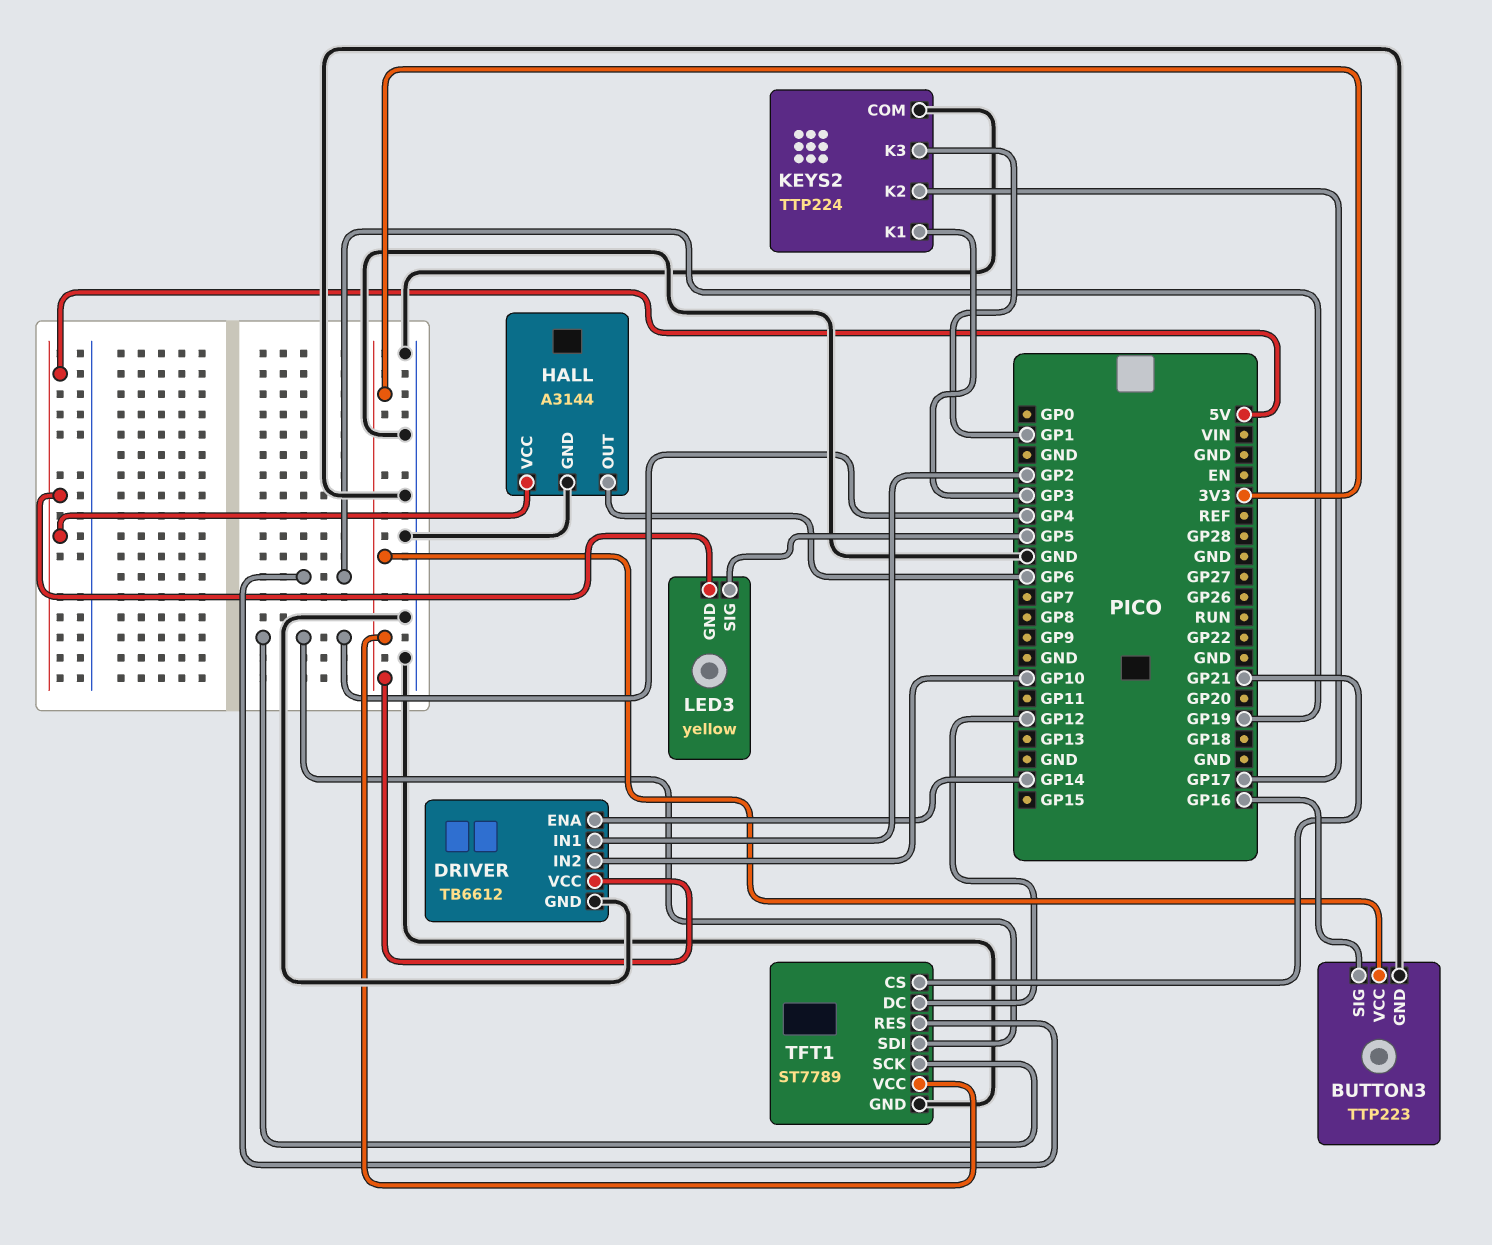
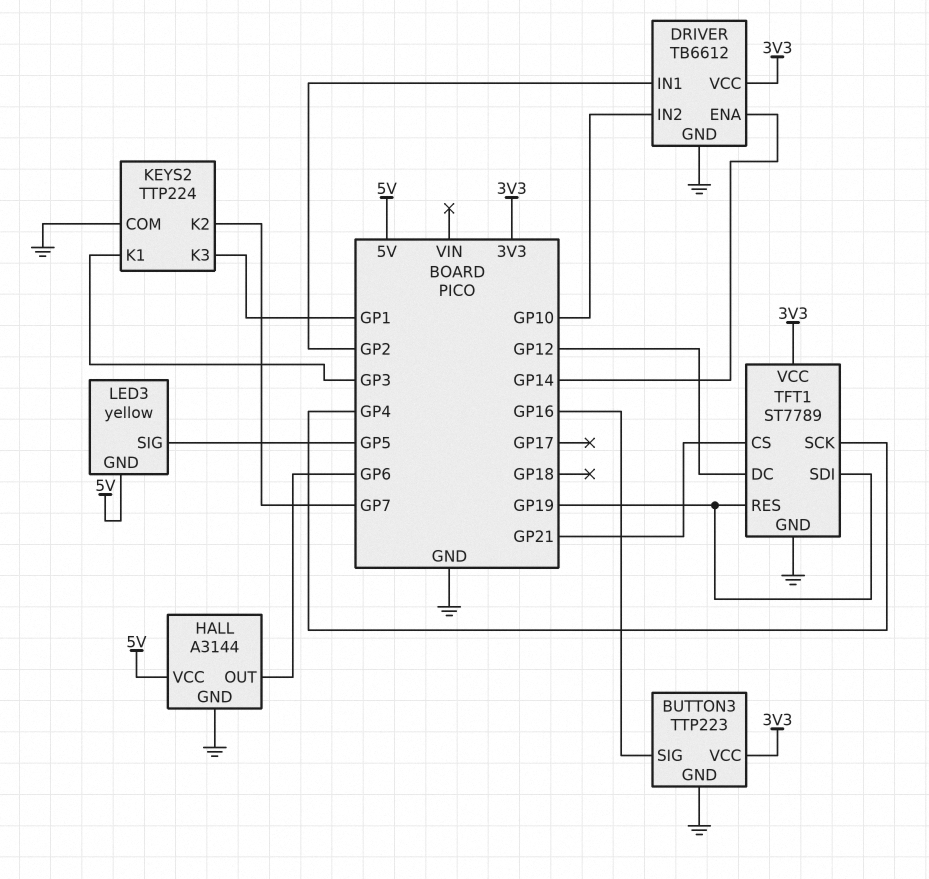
KEYS2 pin K2: GP17 -> GP7
TFT1 pin SDI: GP4 -> GP19

